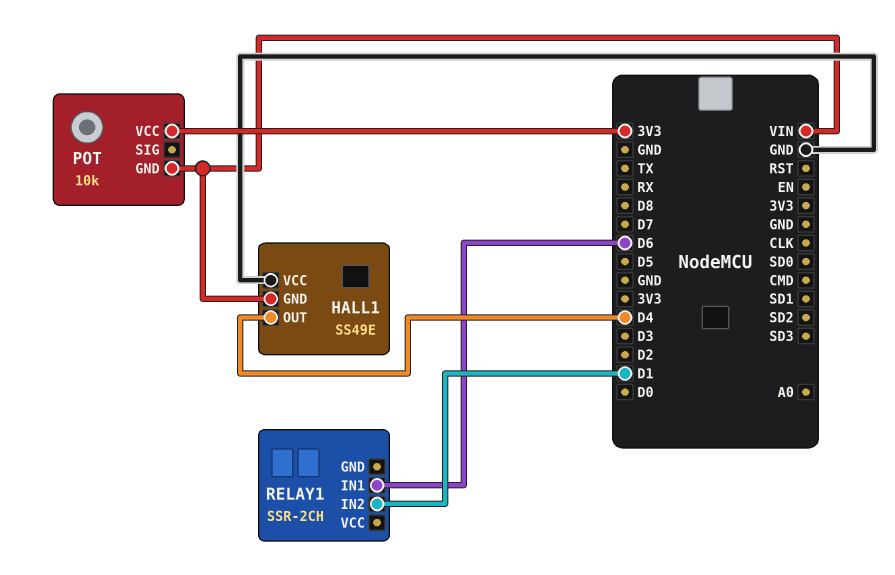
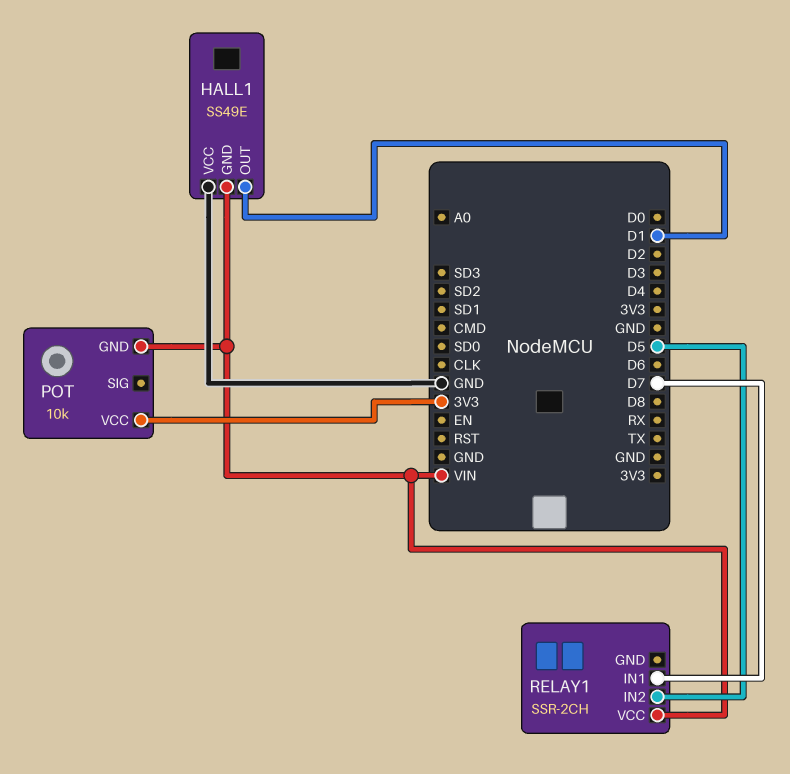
HALL1 pin OUT: D4 -> D1
RELAY1 pin IN1: D6 -> D7
RELAY1 pin IN2: D1 -> D5
RELAY1 pin VCC: none -> VIN

